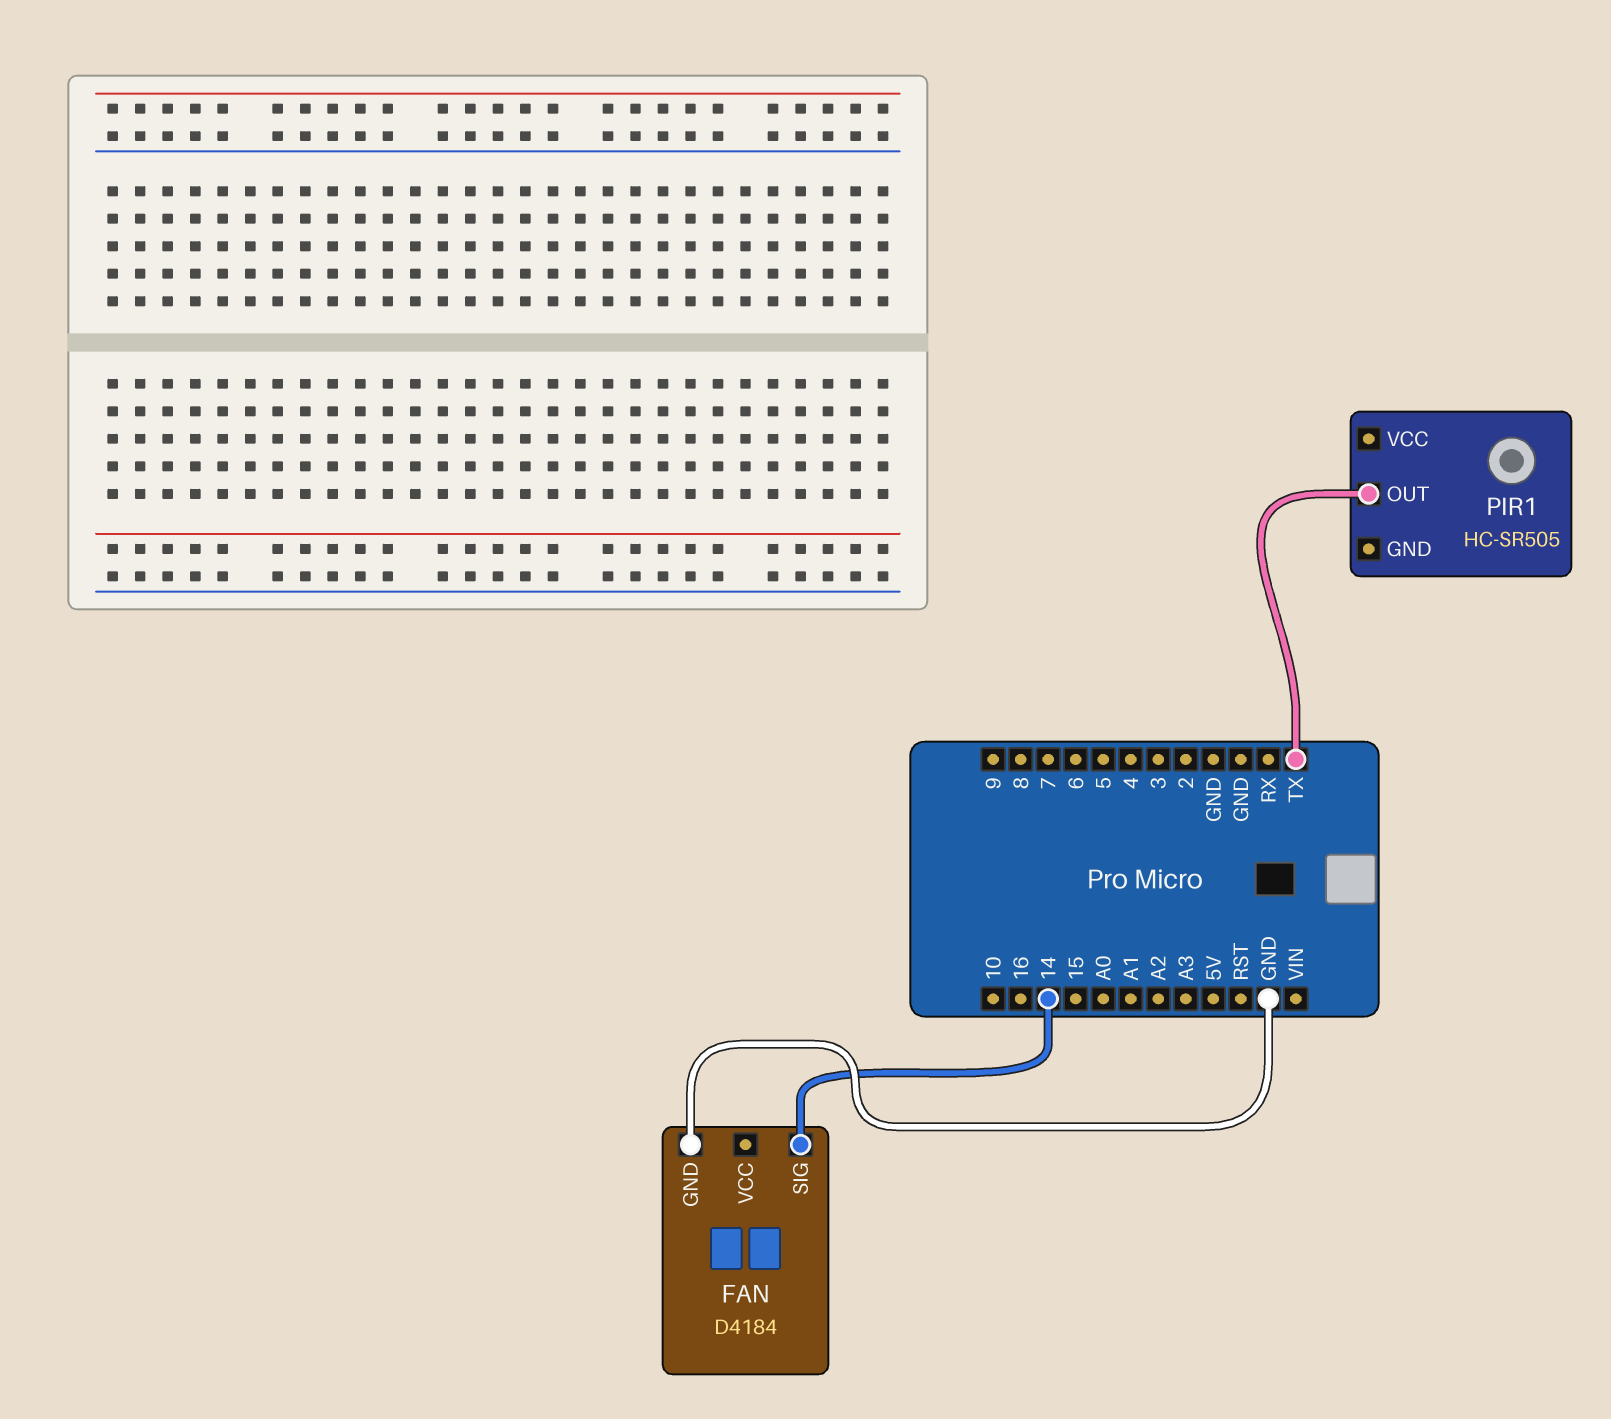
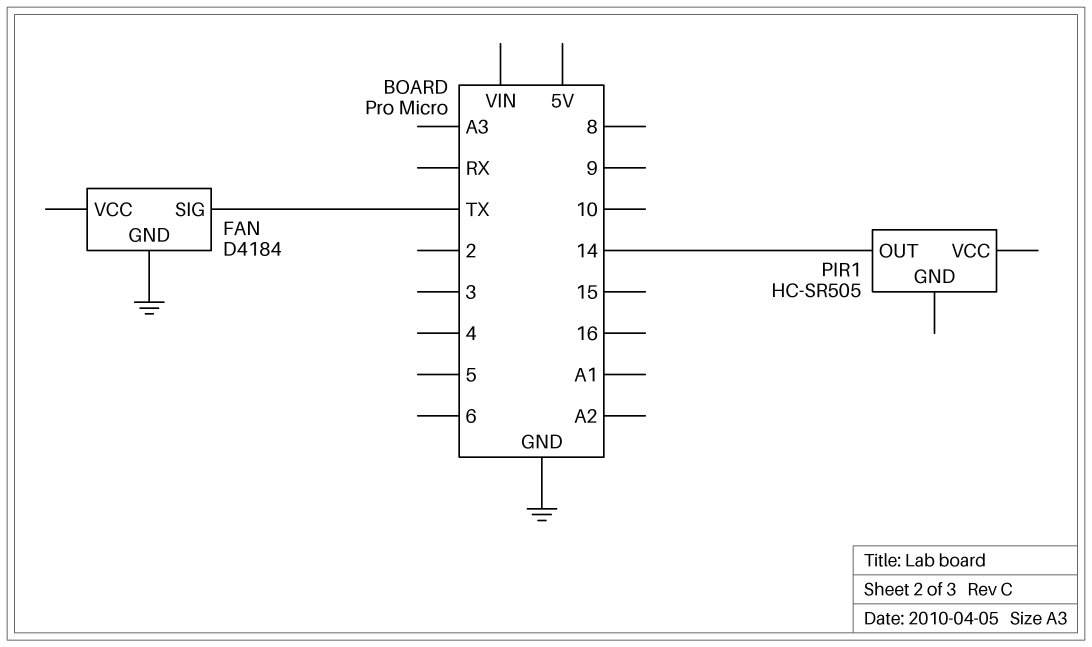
FAN pin SIG: 14 -> TX
PIR1 pin OUT: TX -> 14

